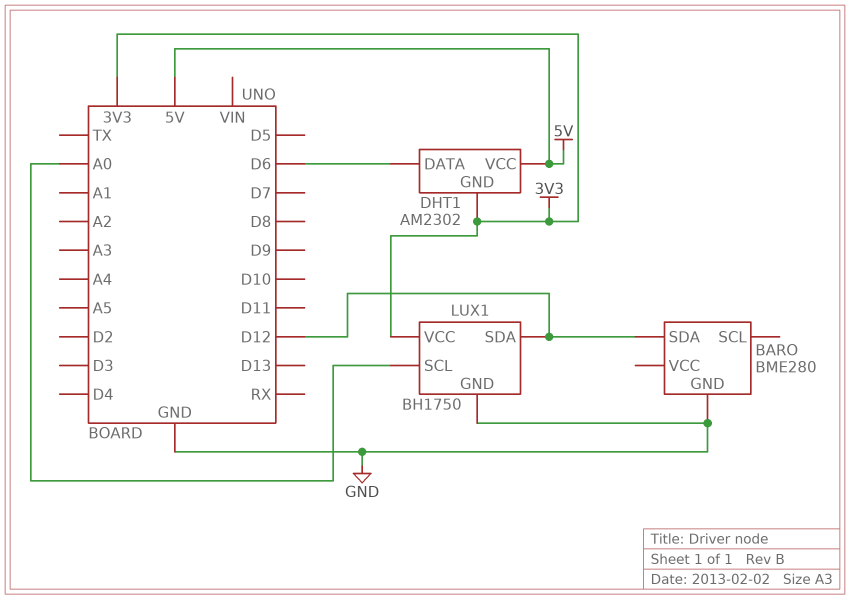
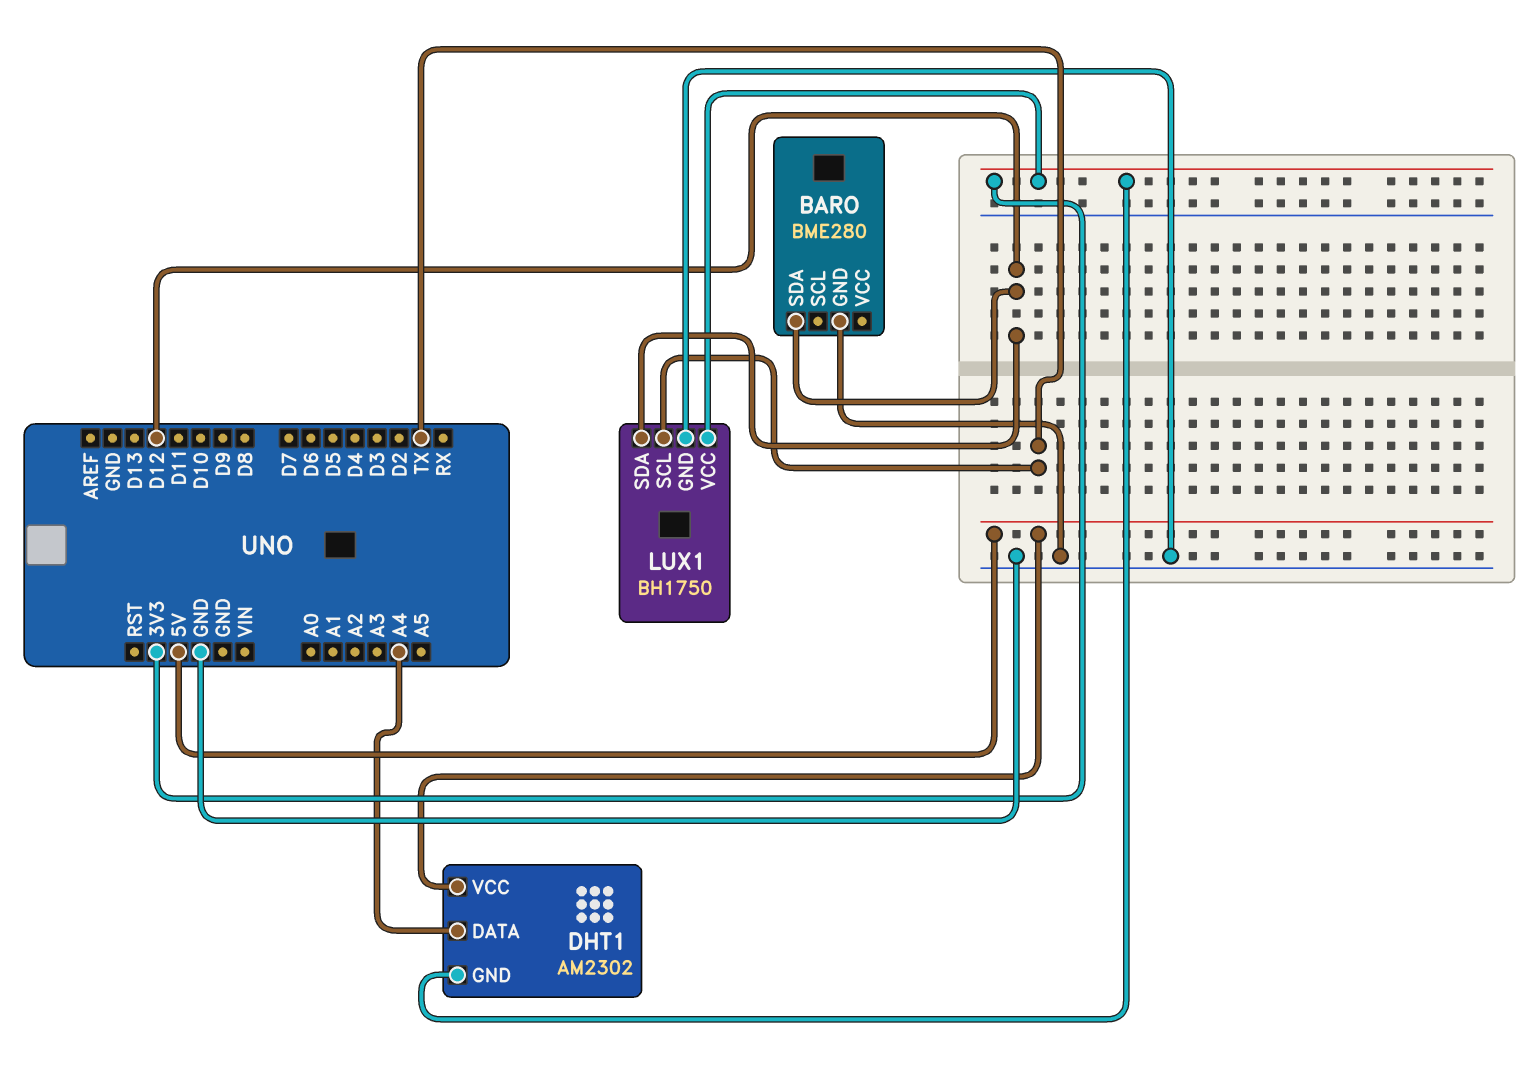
DHT1 pin DATA: D6 -> A4
LUX1 pin SCL: A0 -> TX

